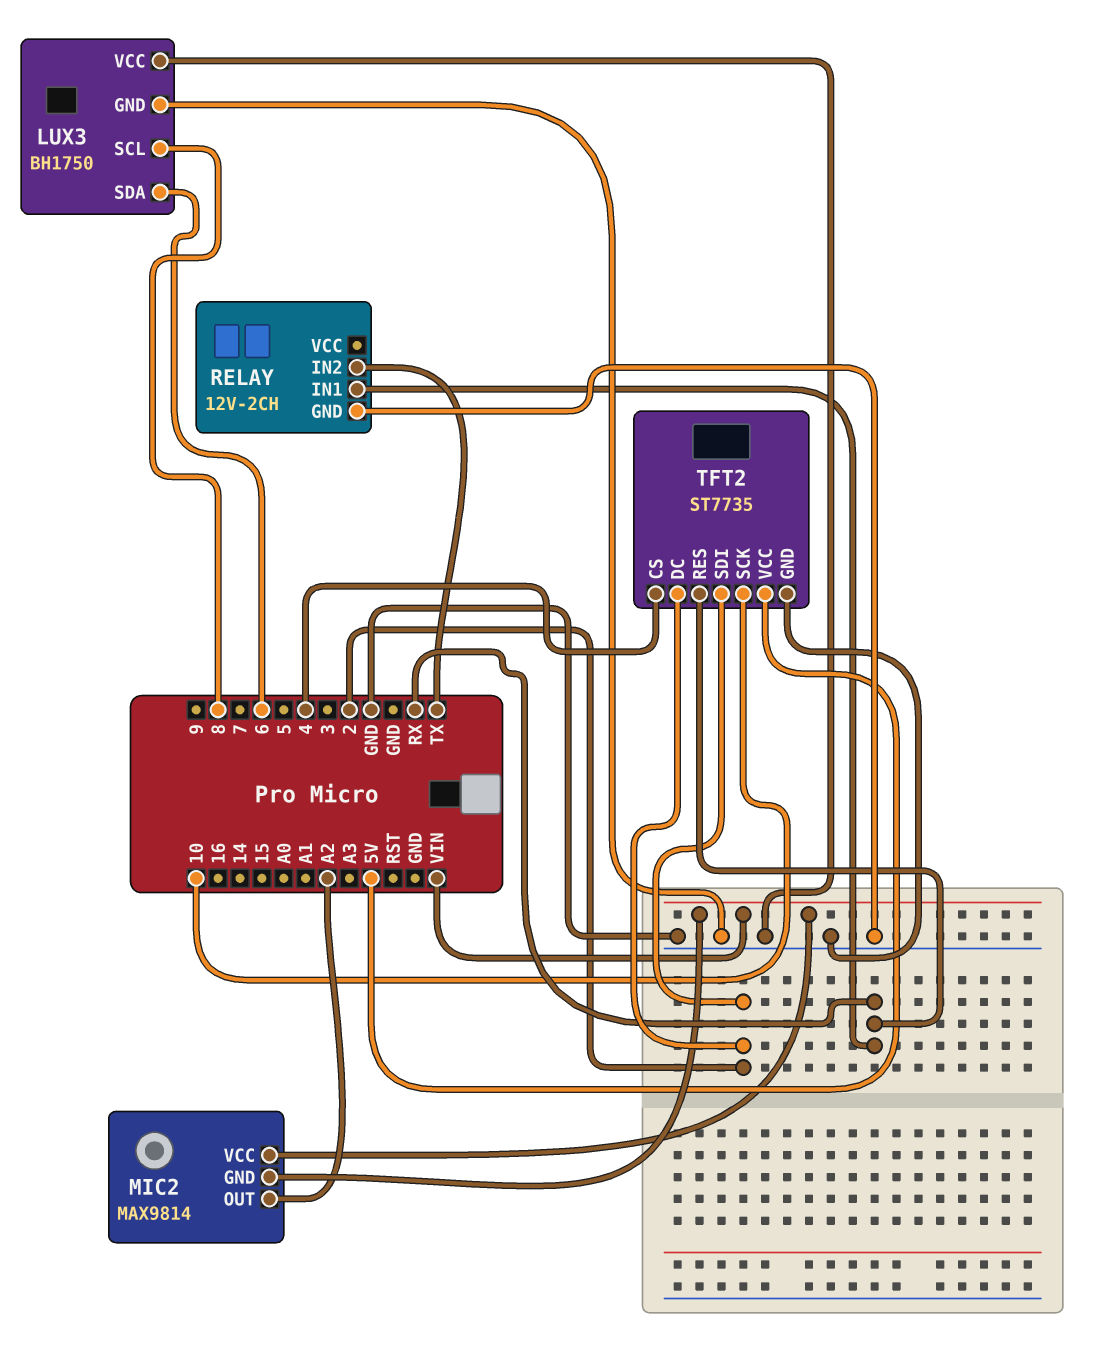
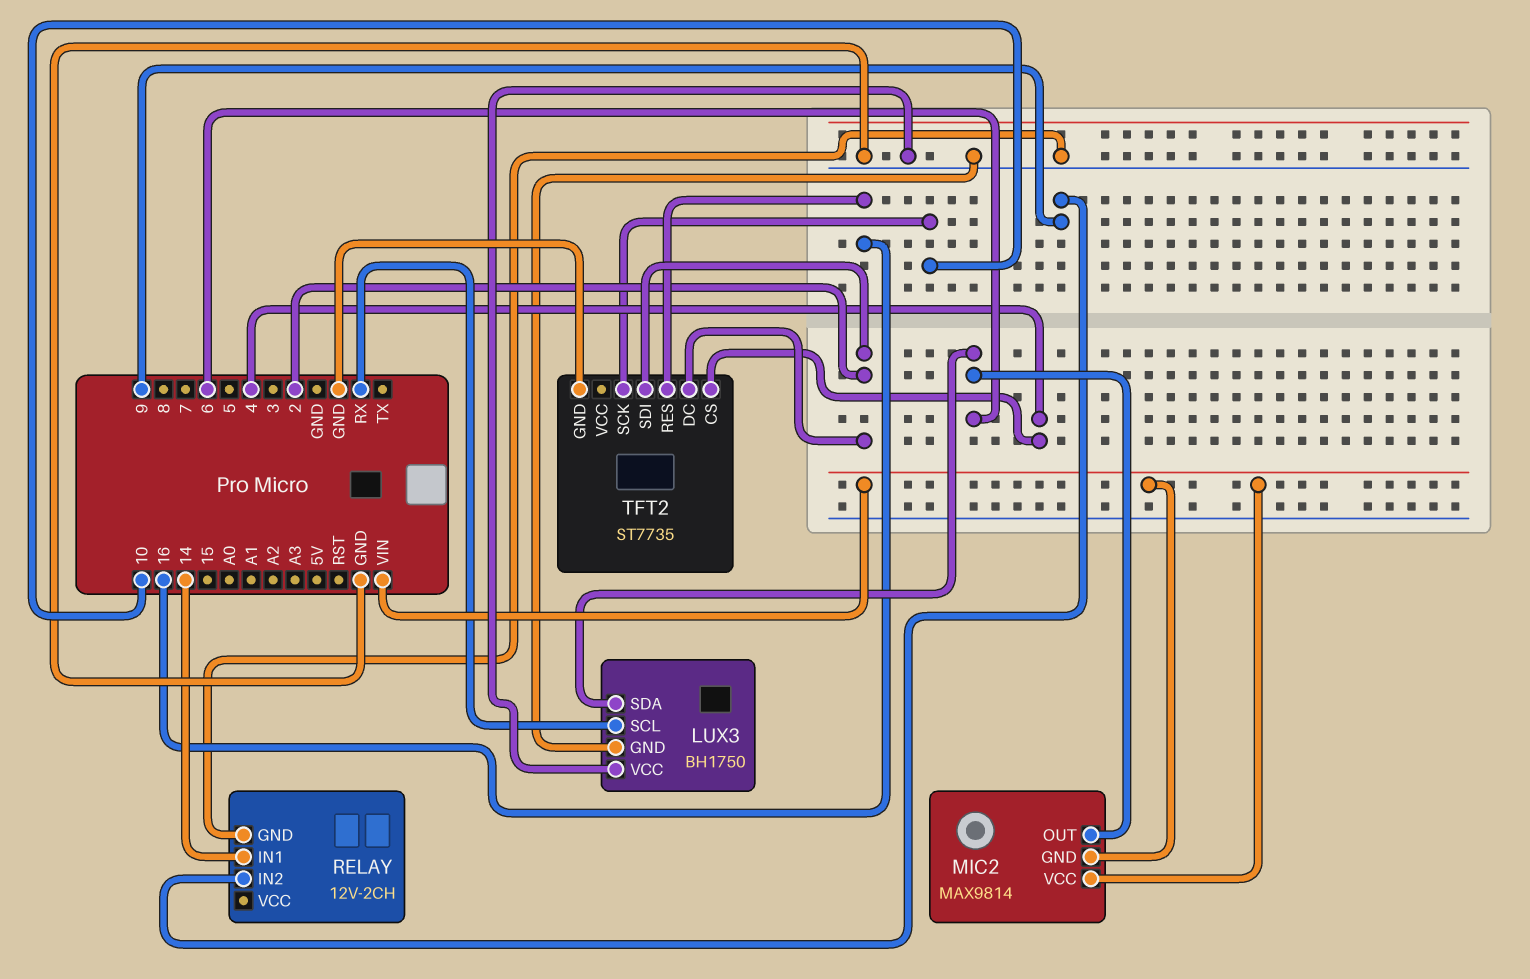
LUX3 pin SCL: 8 -> RX
MIC2 pin OUT: A2 -> 6
RELAY pin IN1: RX -> 14
RELAY pin IN2: TX -> 9
TFT2 pin RES: RX -> 16
TFT2 pin VCC: 5V -> none

